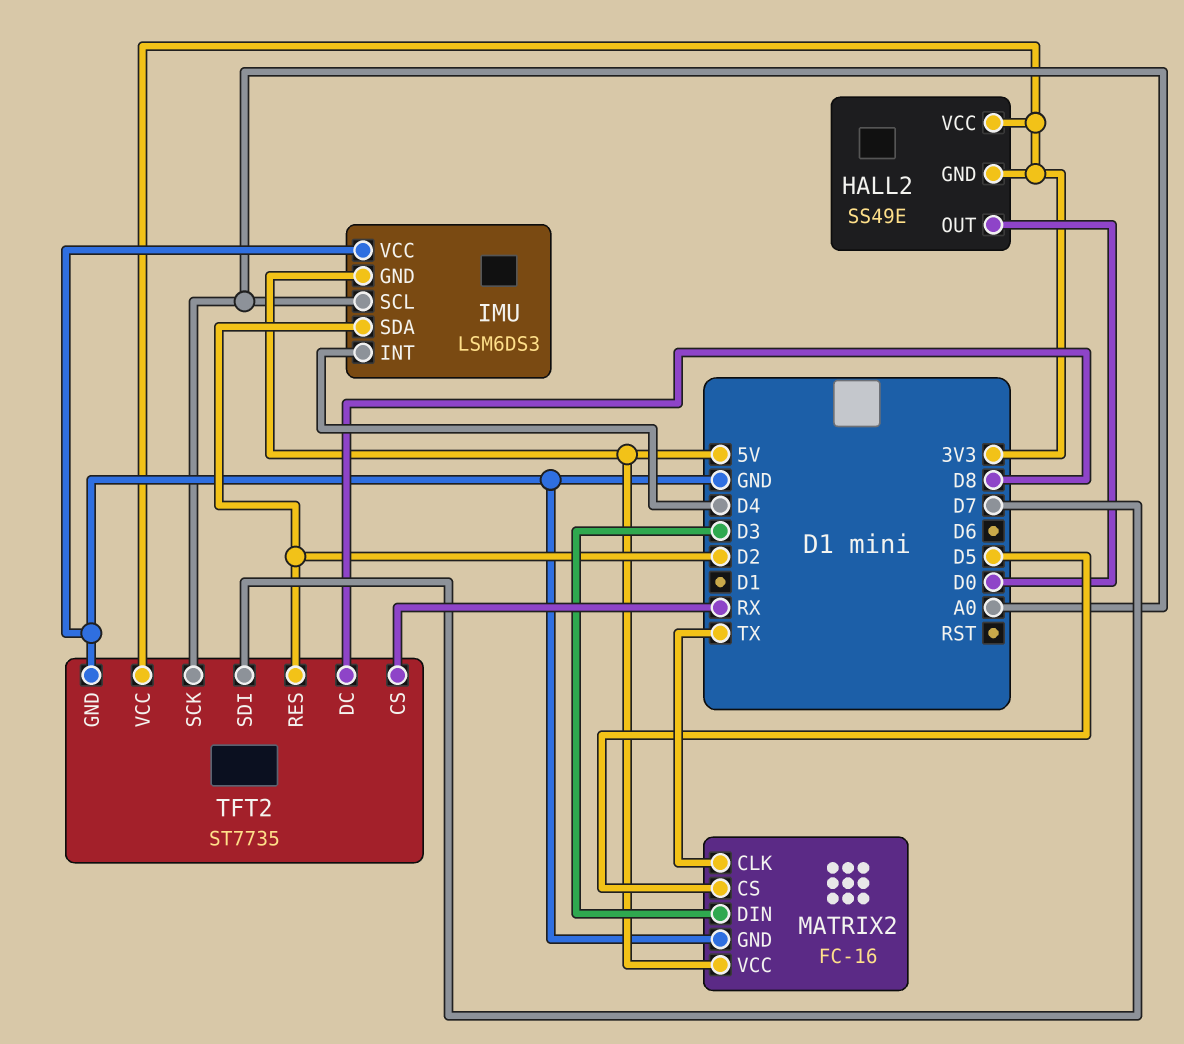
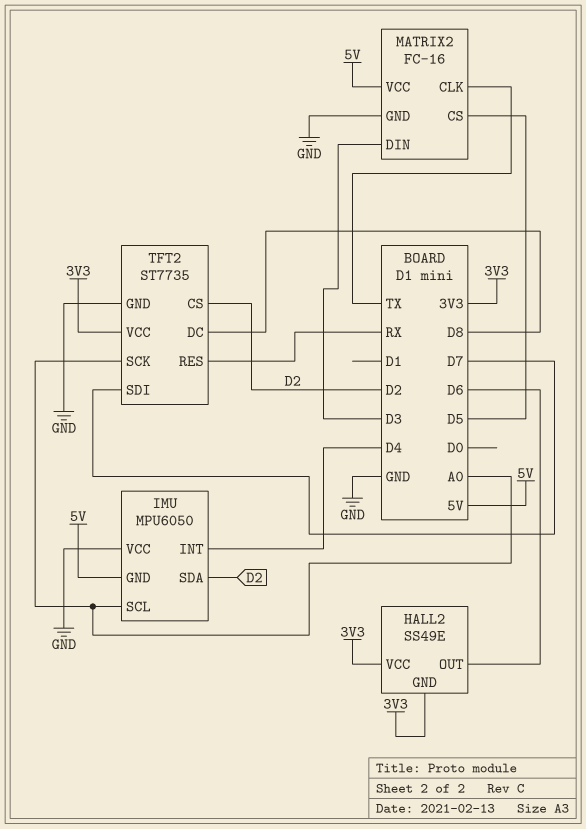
HALL2 pin OUT: D0 -> D6
IMU: LSM6DS3 -> MPU6050
TFT2 pin CS: RX -> D2
TFT2 pin RES: D2 -> RX

